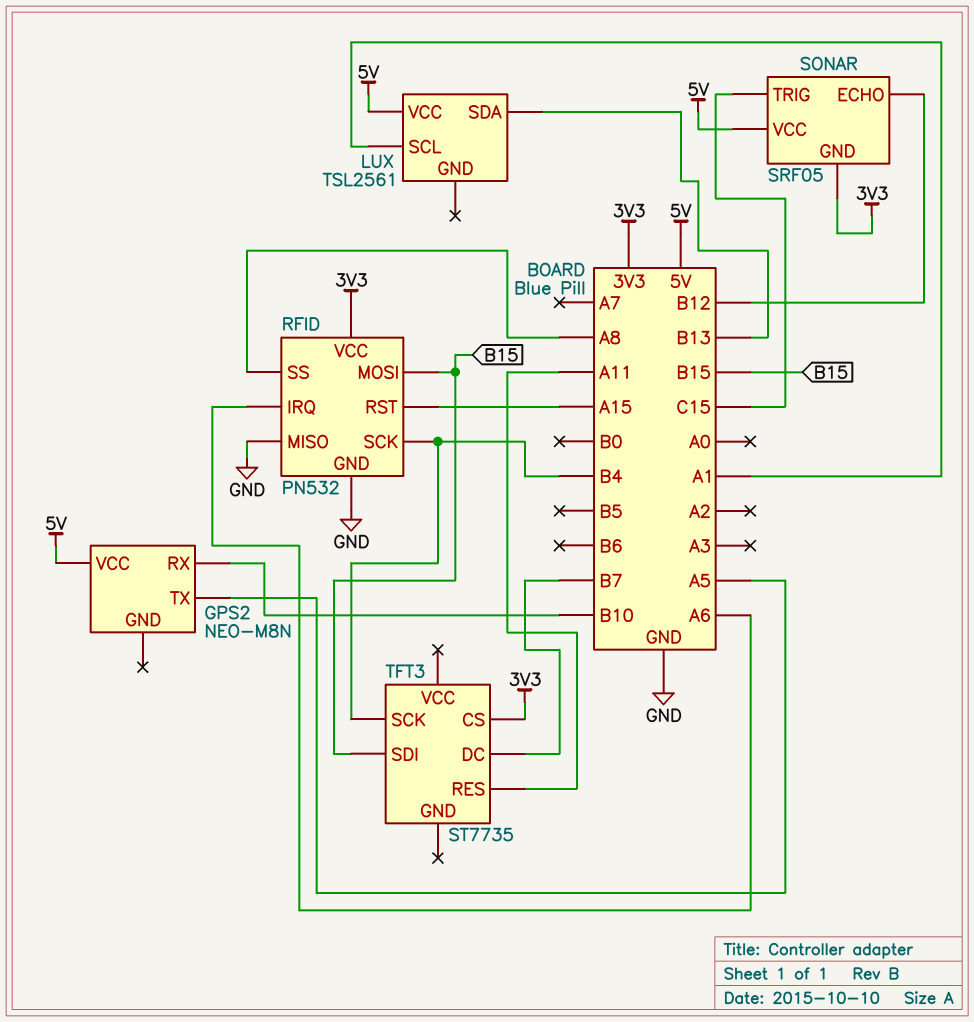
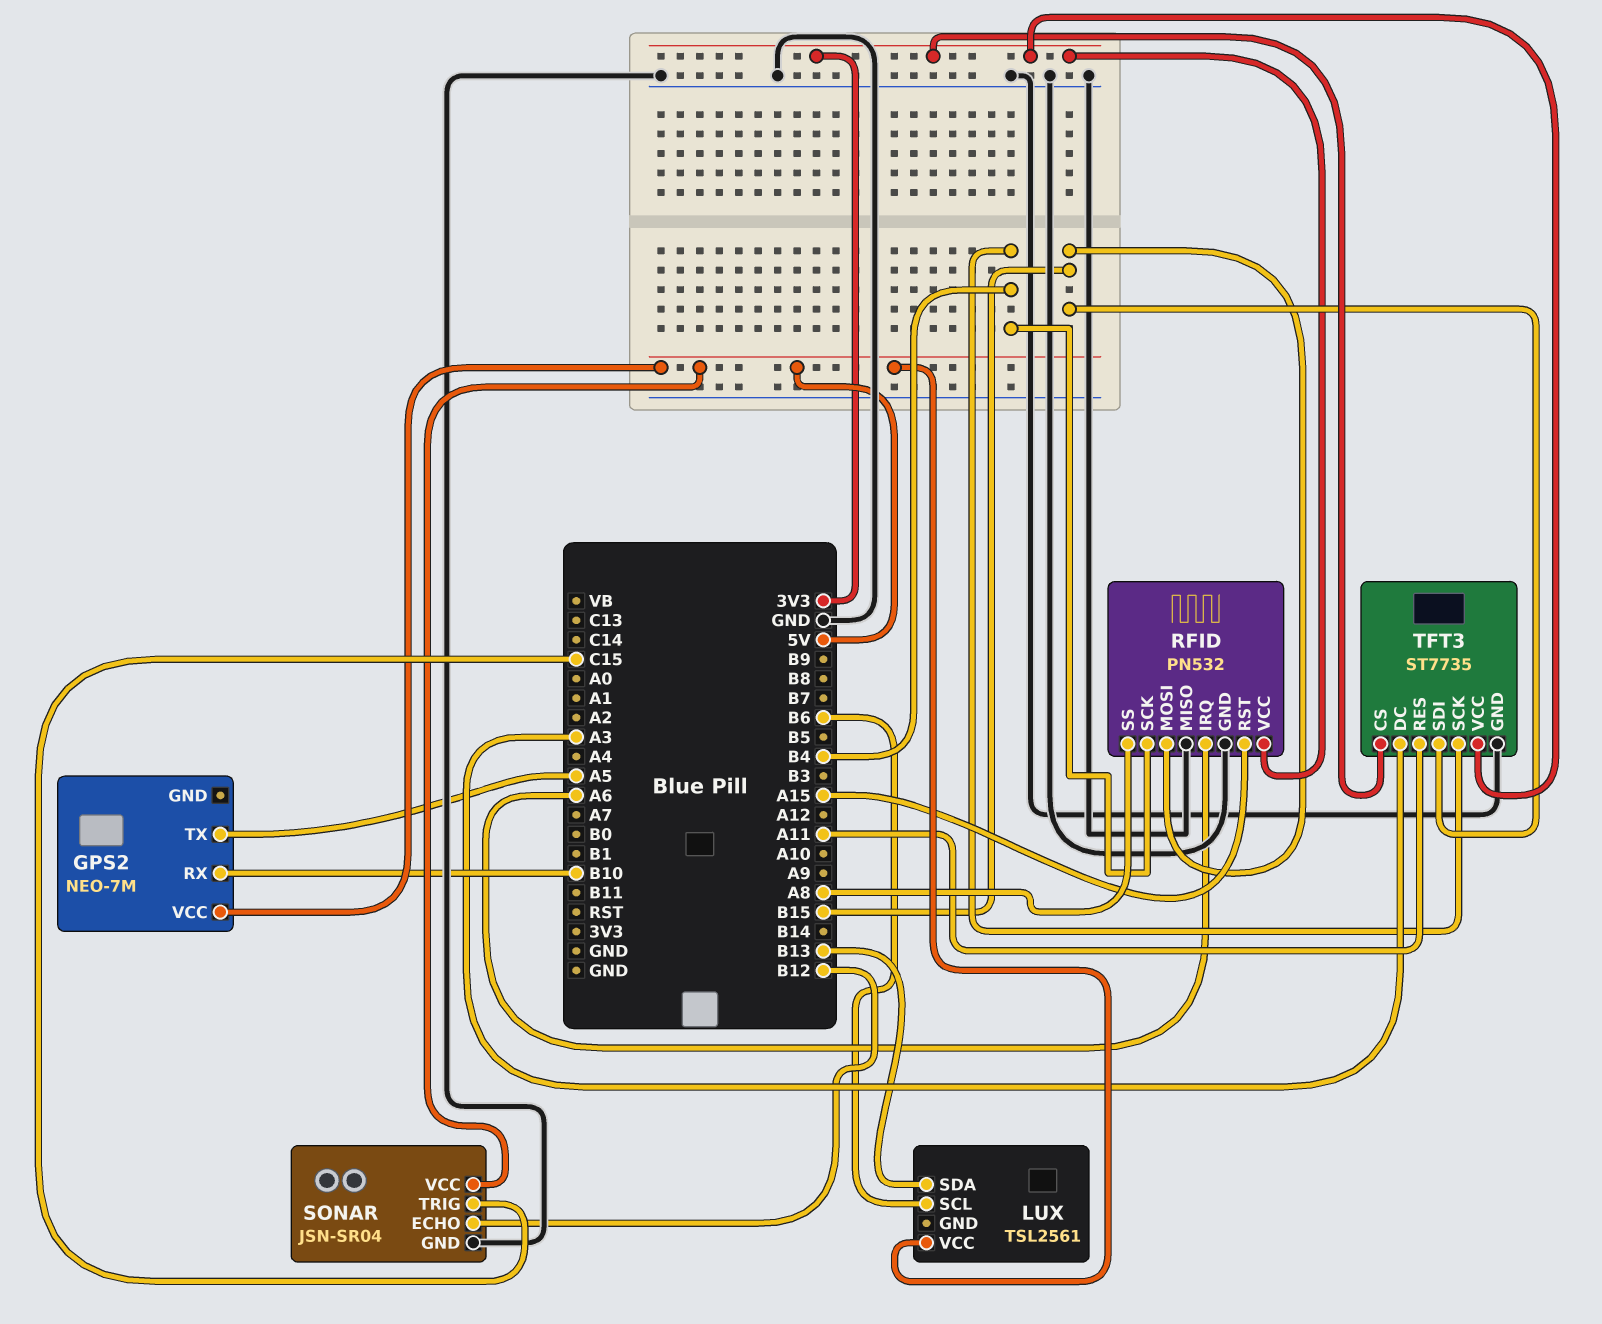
GPS2: NEO-M8N -> NEO-7M
LUX pin SCL: A1 -> B6
SONAR: SRF05 -> JSN-SR04
SONAR pin GND: 3V3 -> GND
TFT3 pin DC: B7 -> A3
TFT3 pin GND: none -> GND
TFT3 pin VCC: none -> 3V3

